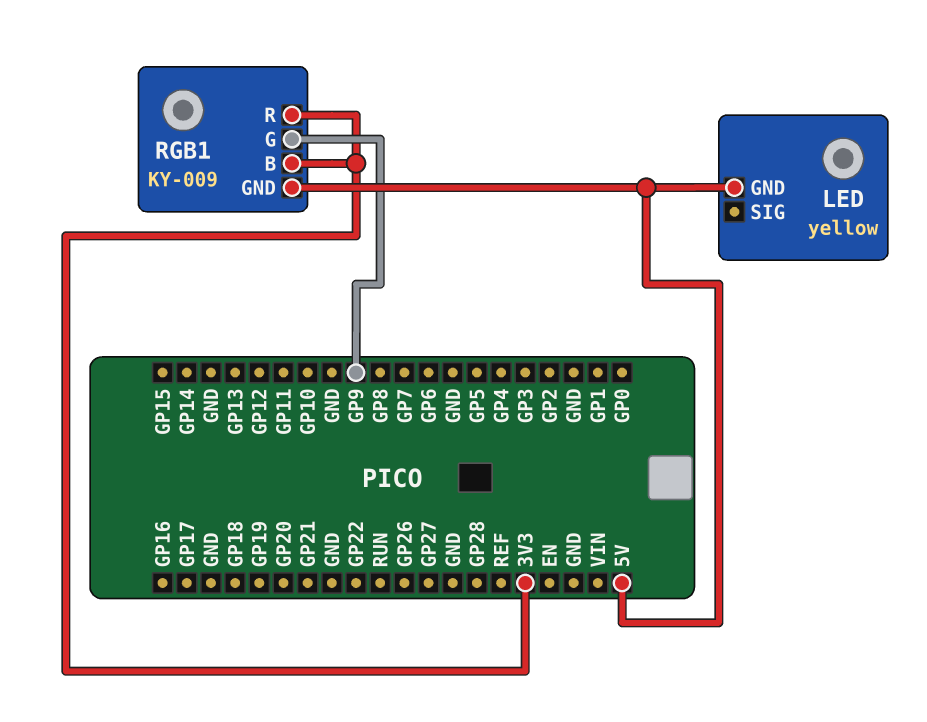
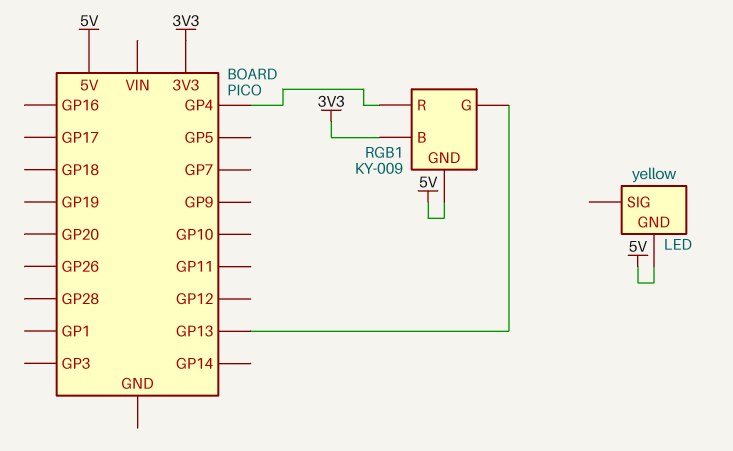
RGB1 pin G: GP9 -> GP13
RGB1 pin R: 3V3 -> GP4

